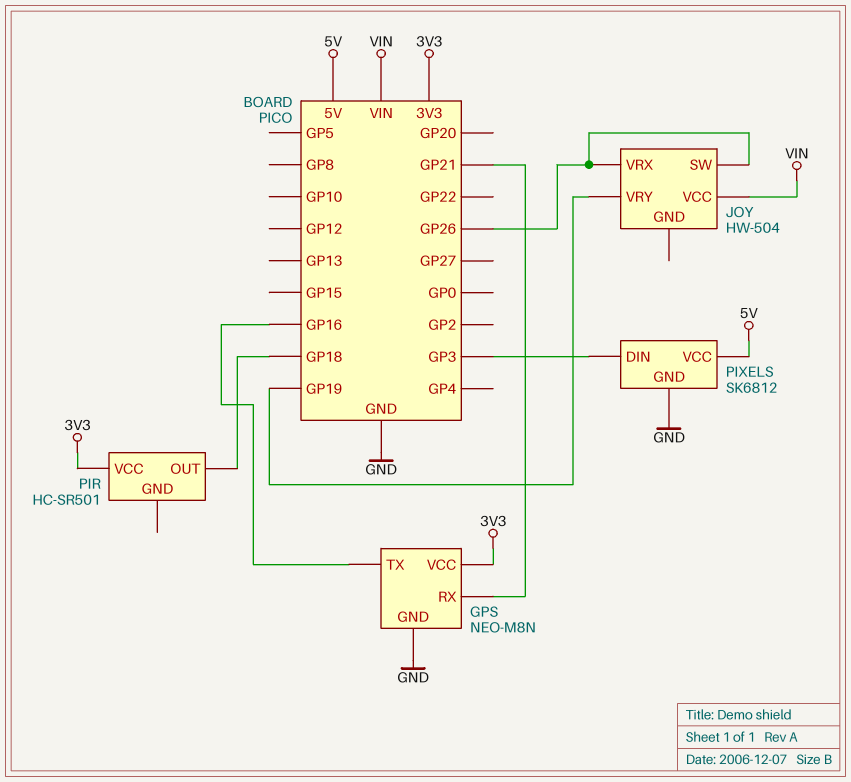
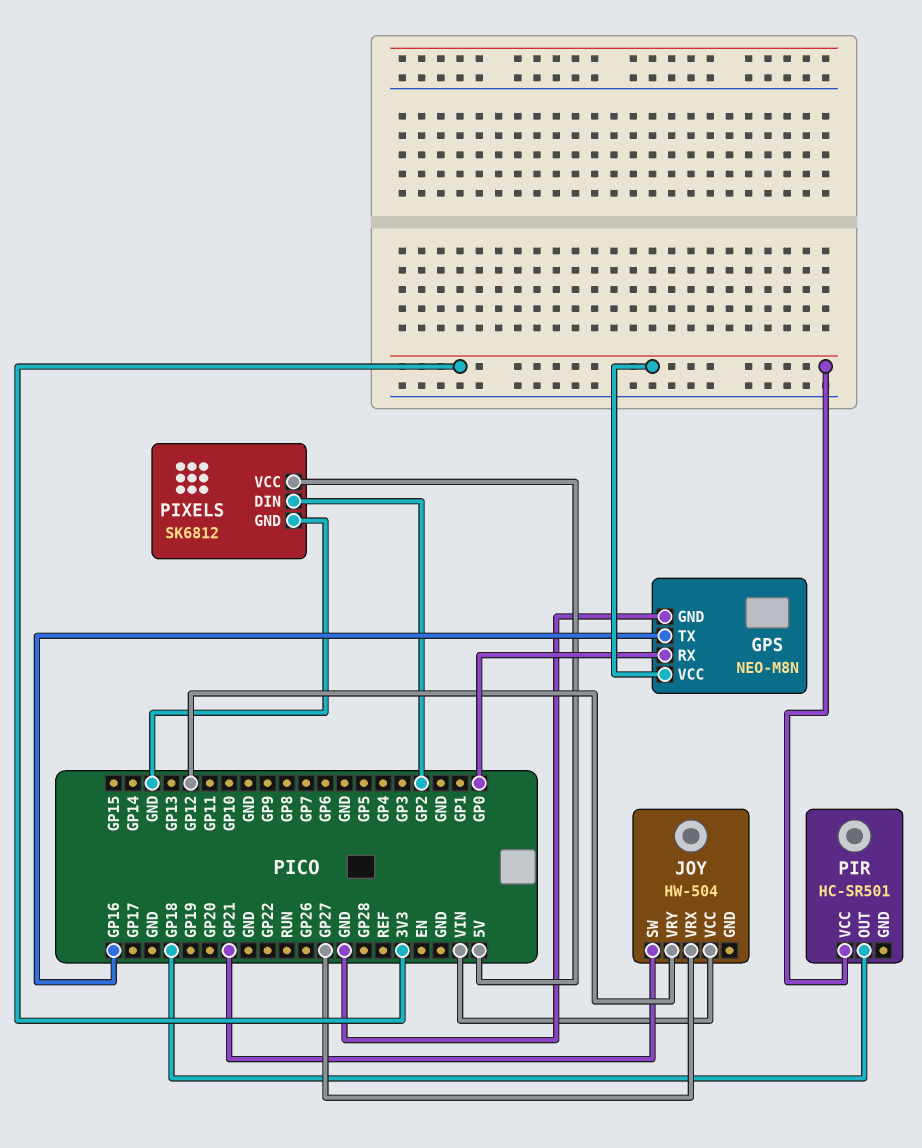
GPS pin RX: GP21 -> GP0
JOY pin SW: GP26 -> GP21
JOY pin VRX: GP26 -> GP27
JOY pin VRY: GP19 -> GP12
PIXELS pin DIN: GP3 -> GP2

